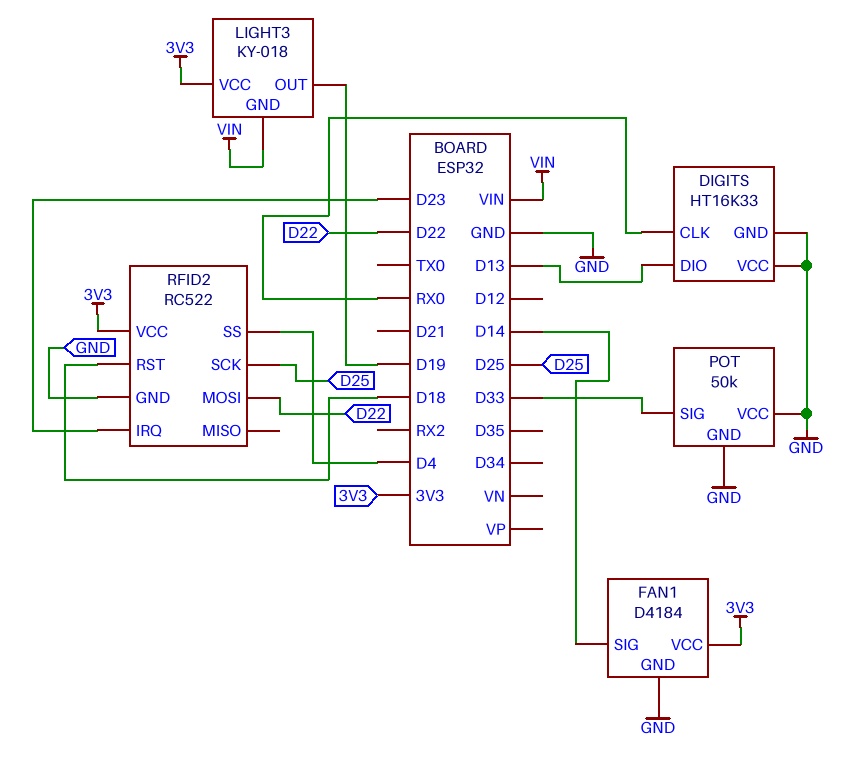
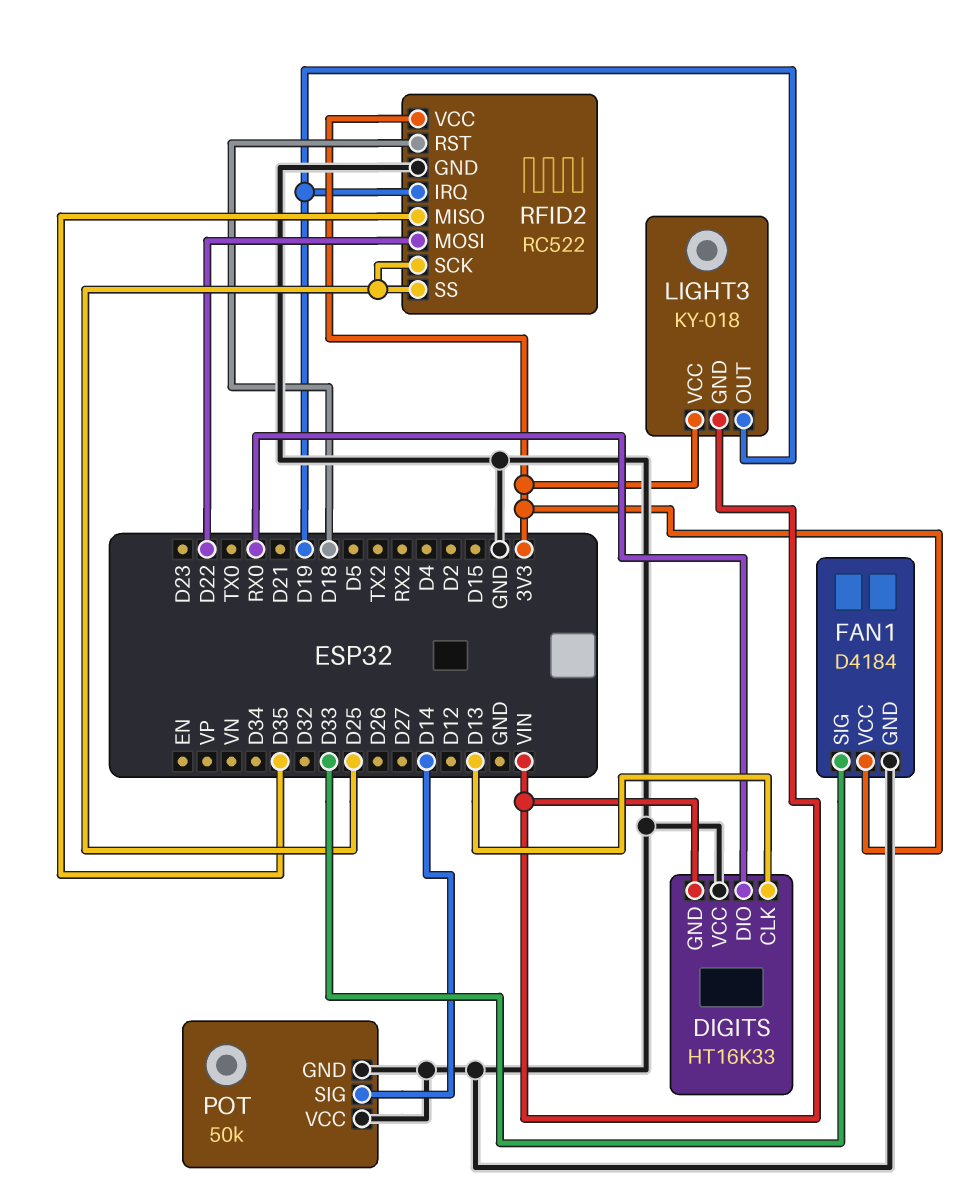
DIGITS pin CLK: RX0 -> D13
DIGITS pin DIO: D13 -> RX0
DIGITS pin GND: GND -> VIN
FAN1 pin SIG: D14 -> D33
POT pin SIG: D33 -> D14
RFID2 pin IRQ: D23 -> D19
RFID2 pin MISO: none -> D35
RFID2 pin SS: D4 -> D25

